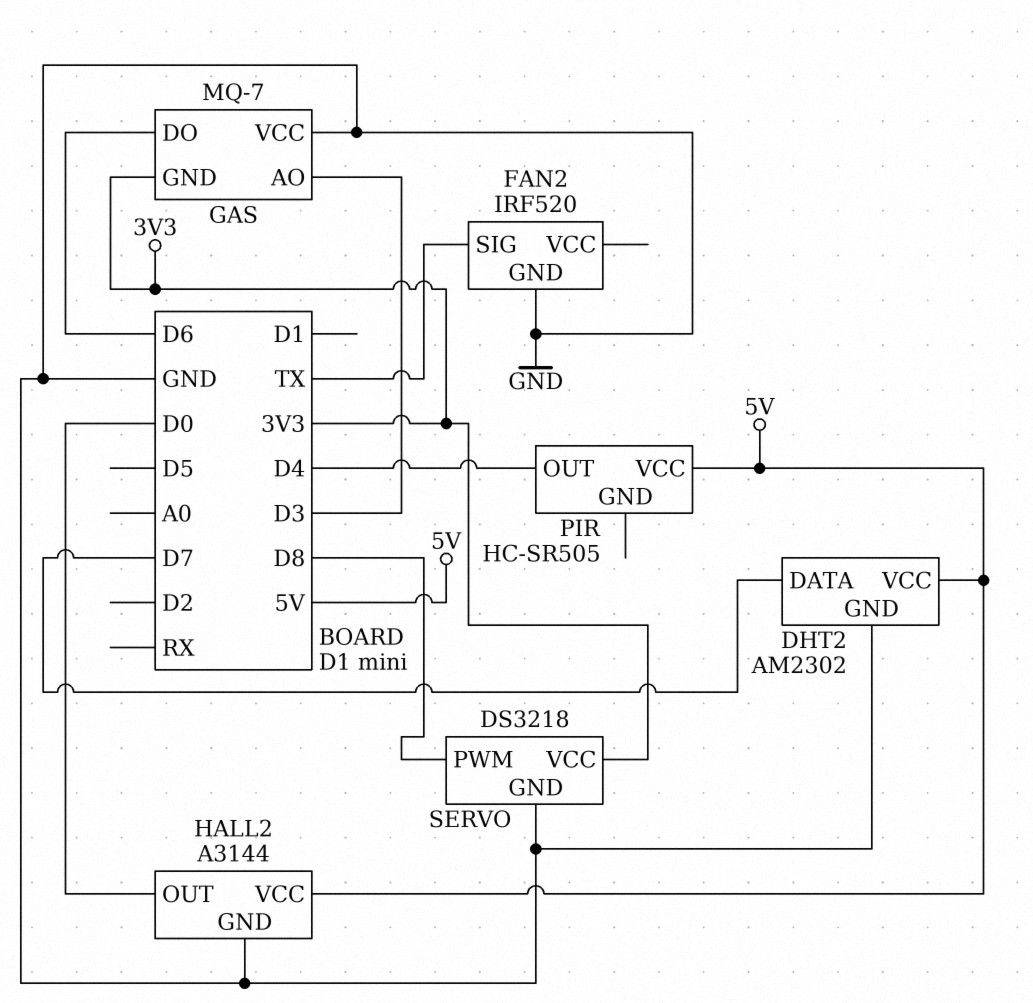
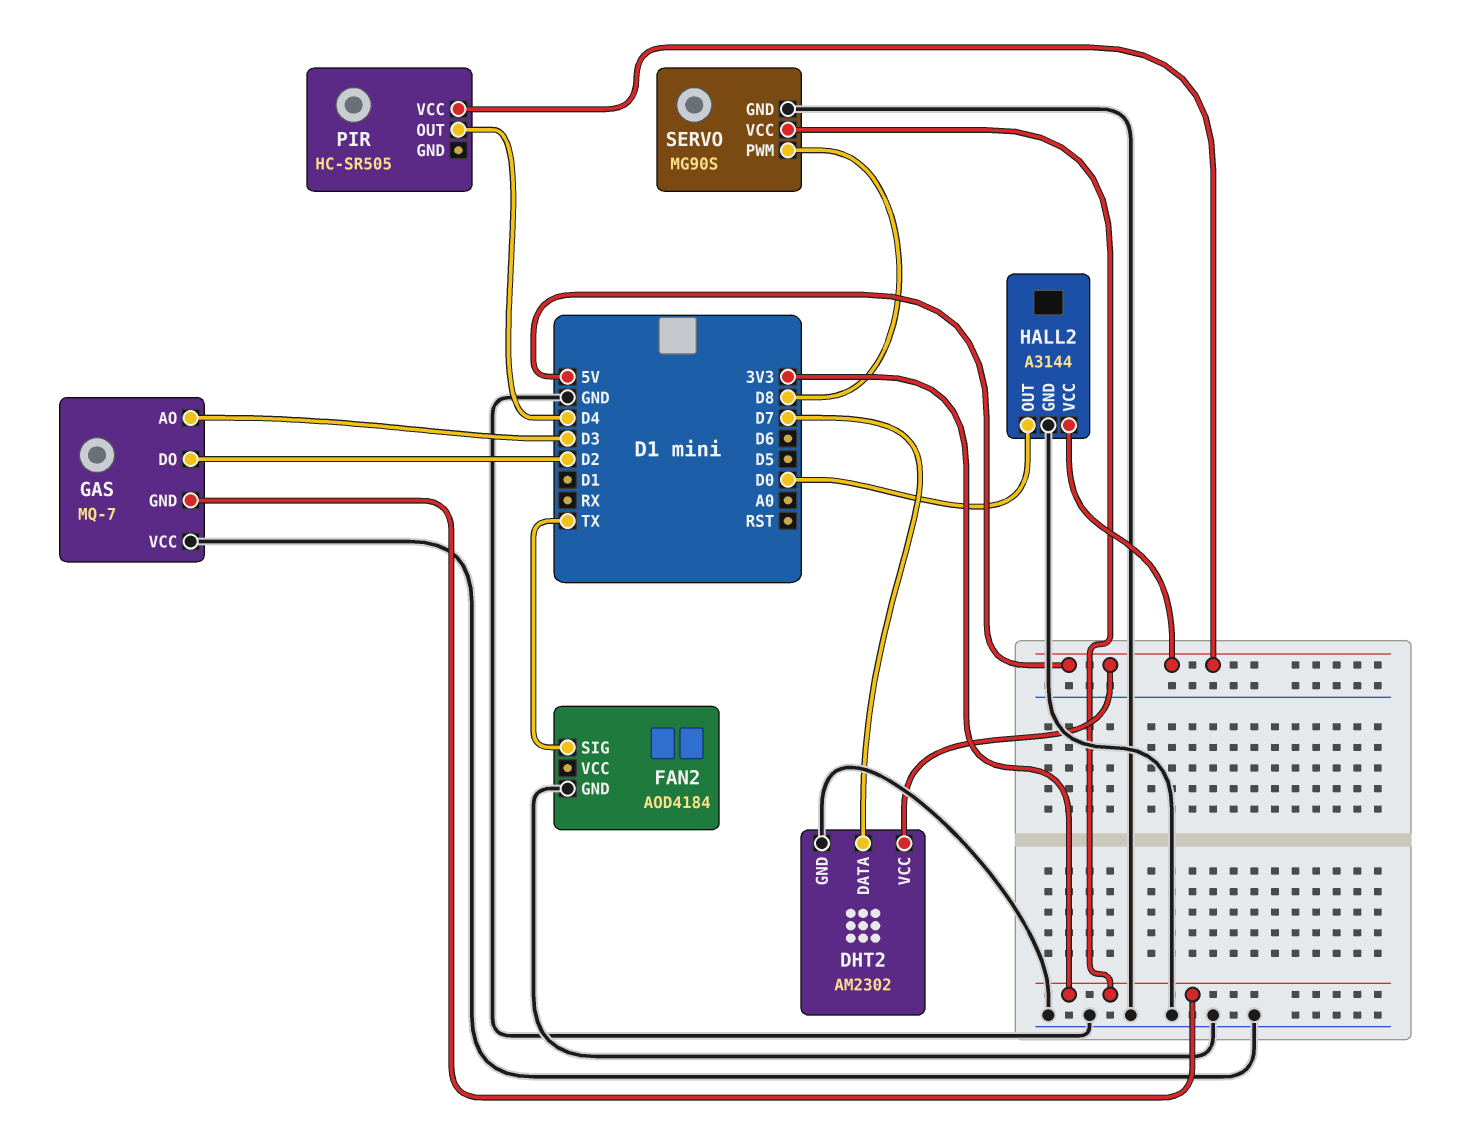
FAN2: IRF520 -> AOD4184
GAS pin DO: D6 -> D2
SERVO: DS3218 -> MG90S

